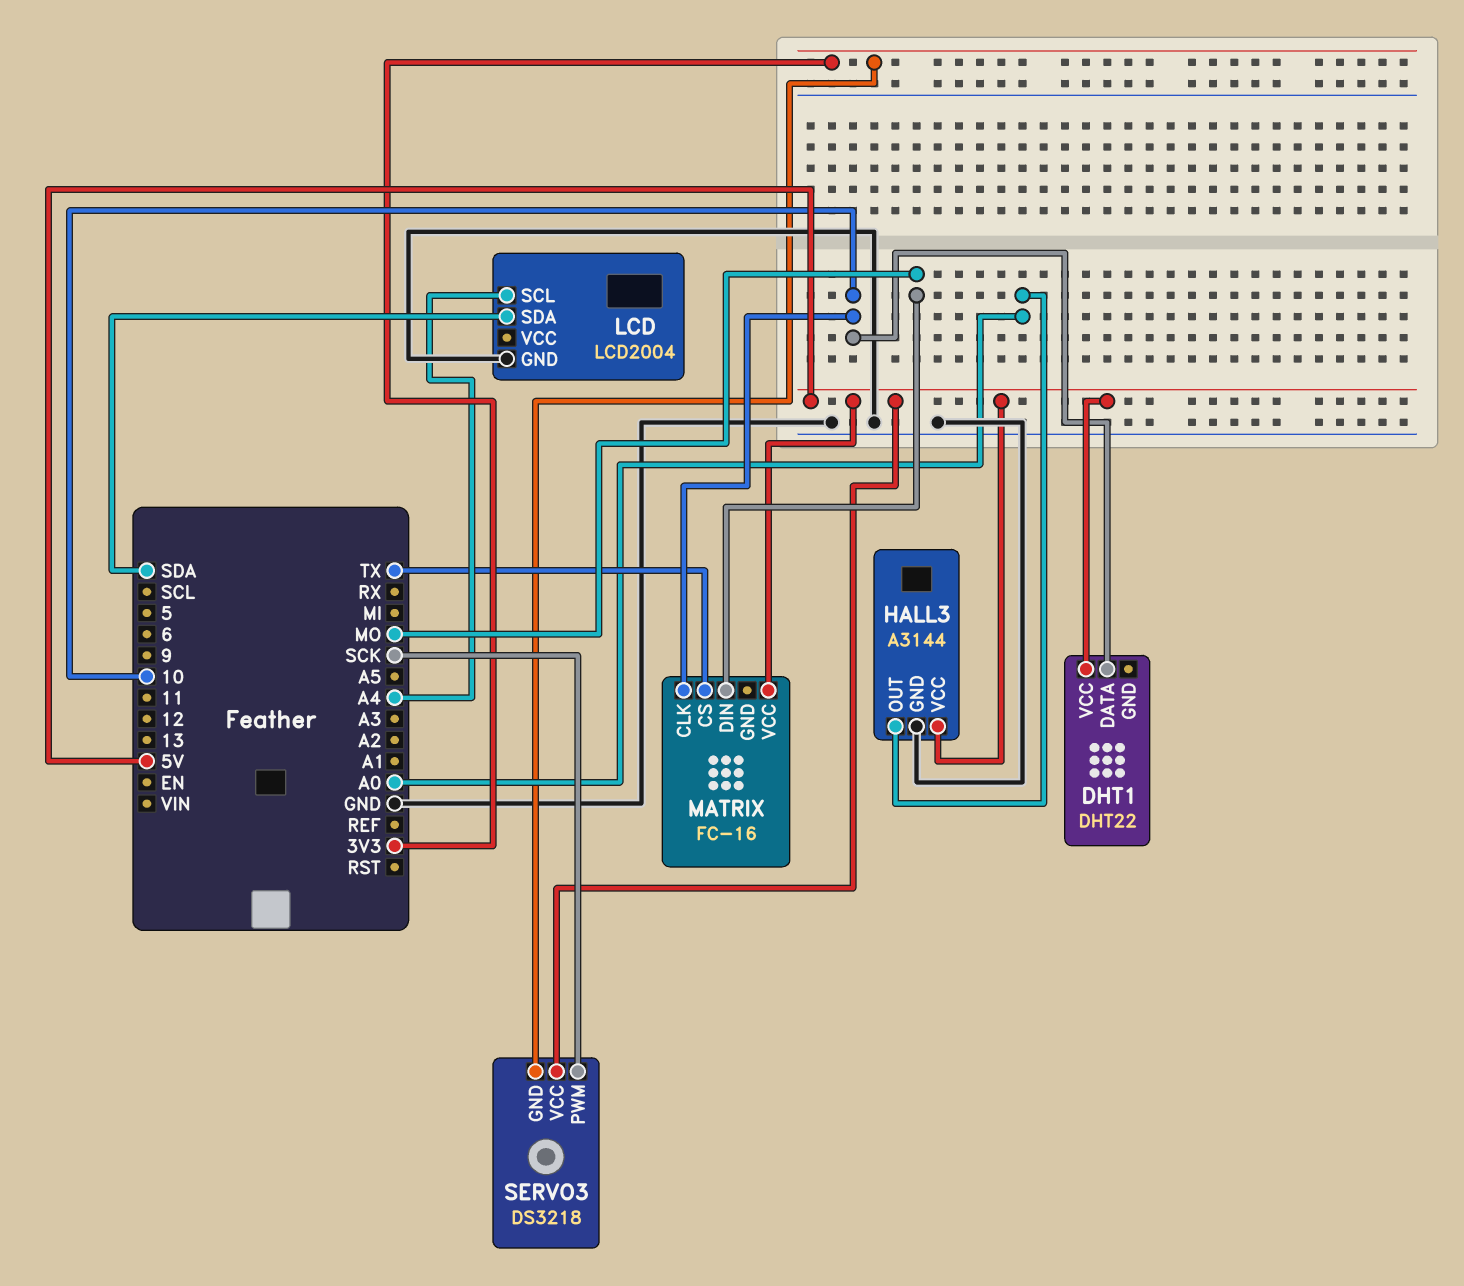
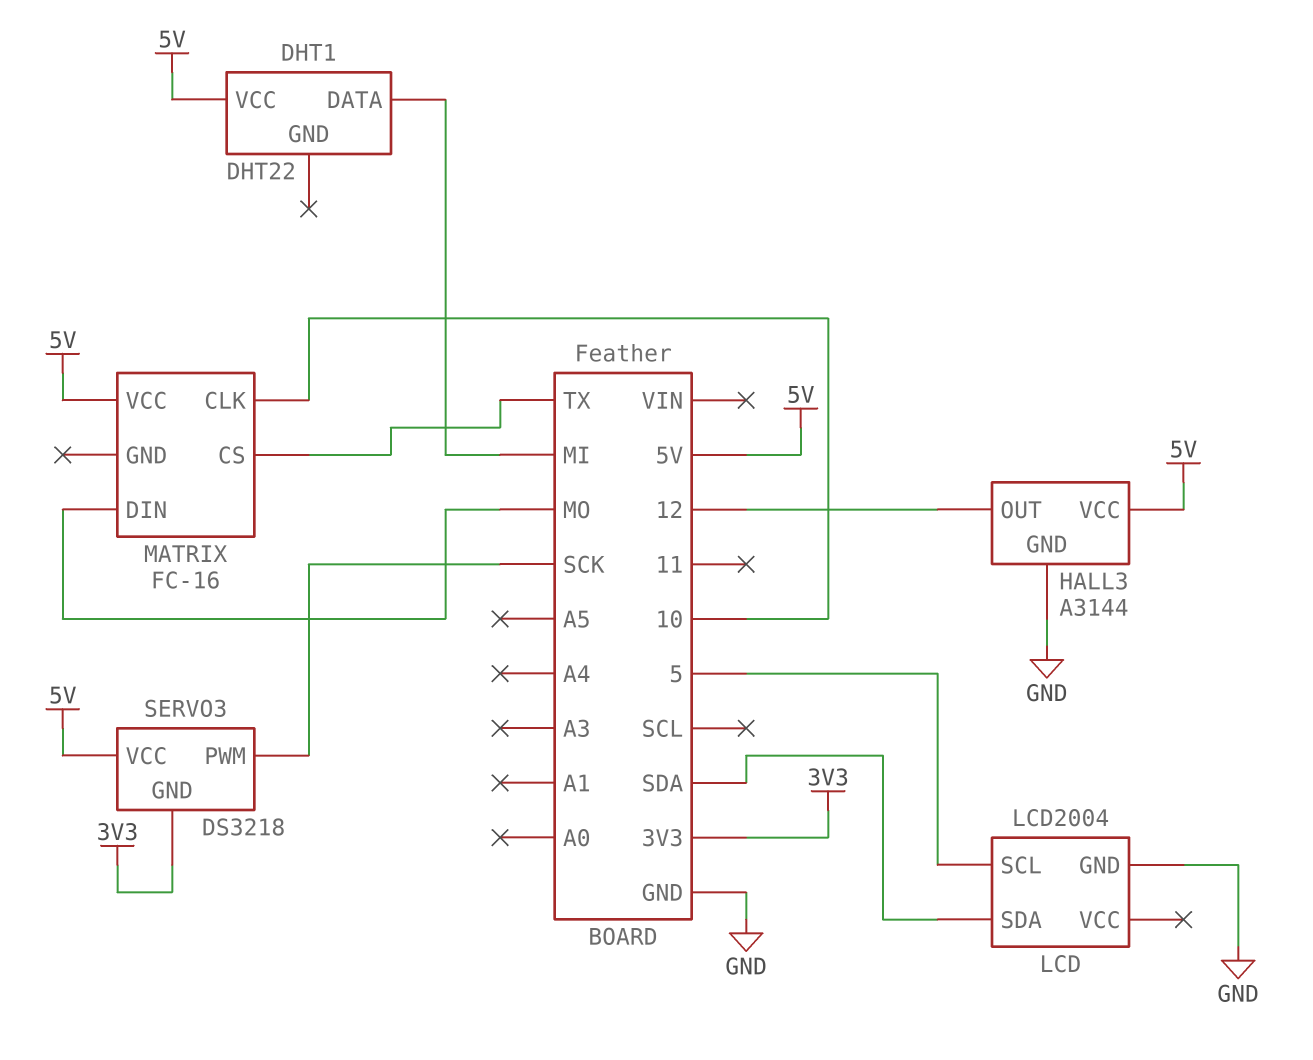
DHT1 pin DATA: 10 -> MI
HALL3 pin OUT: A0 -> 12
LCD pin SCL: A4 -> 5

